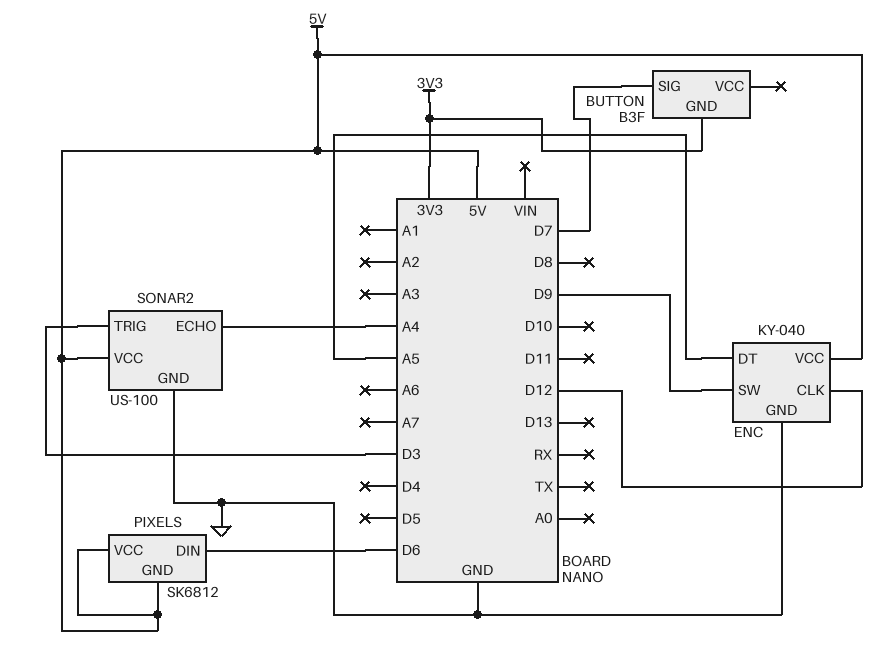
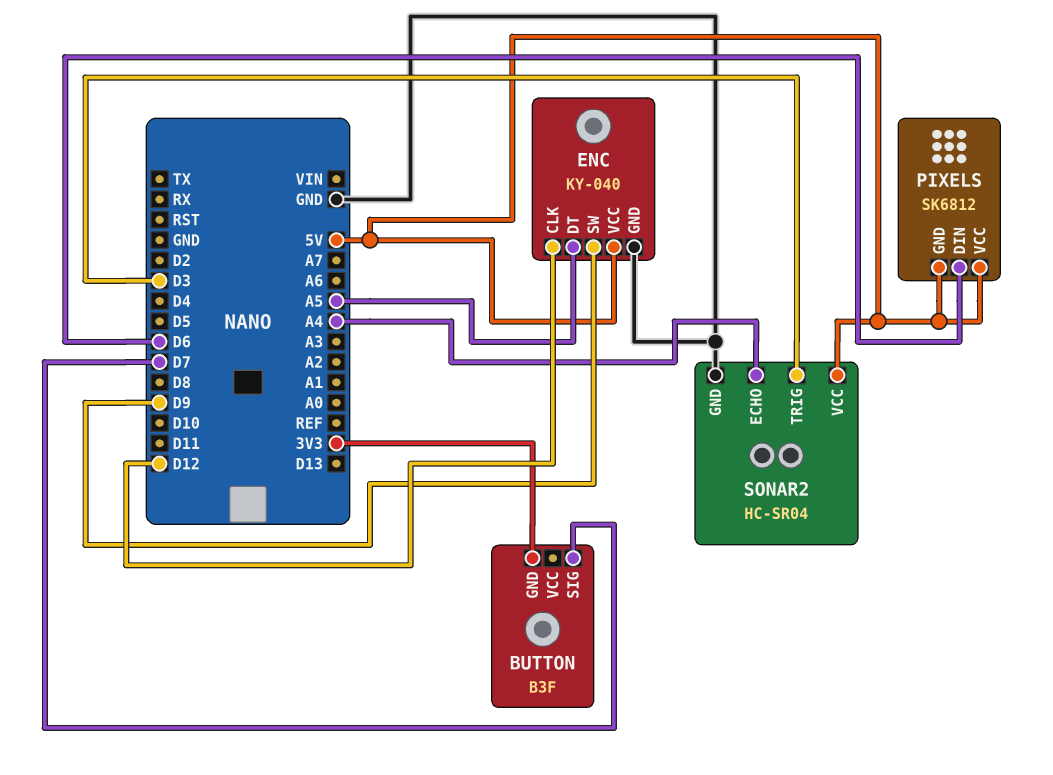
SONAR2: US-100 -> HC-SR04

